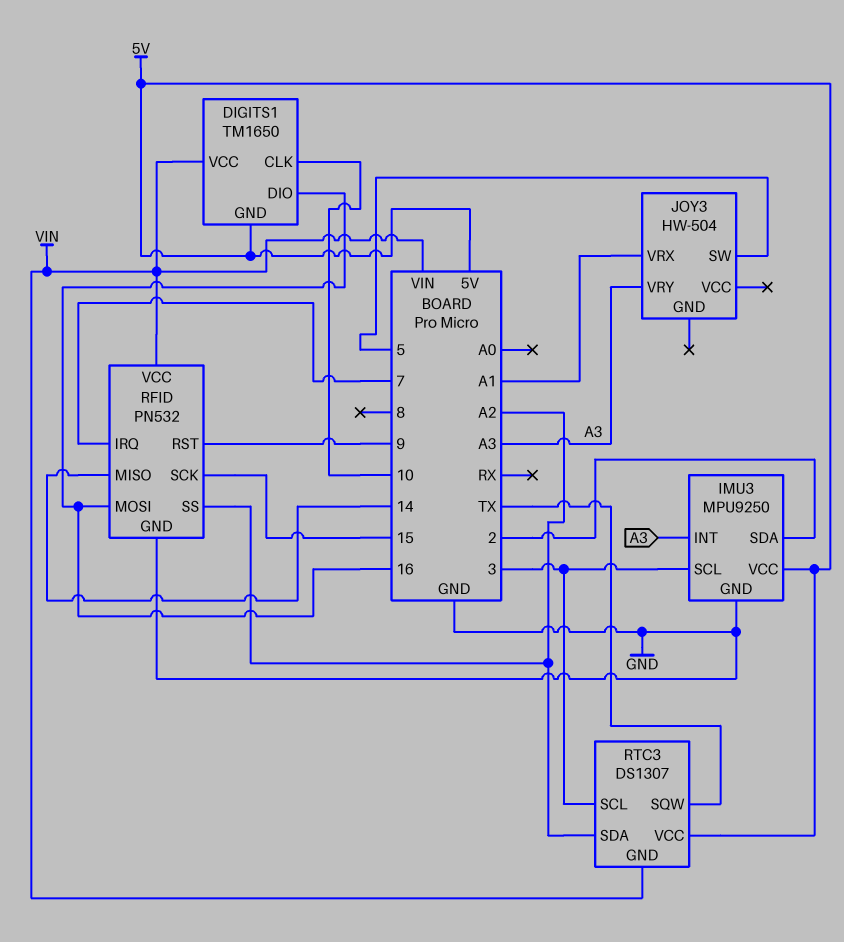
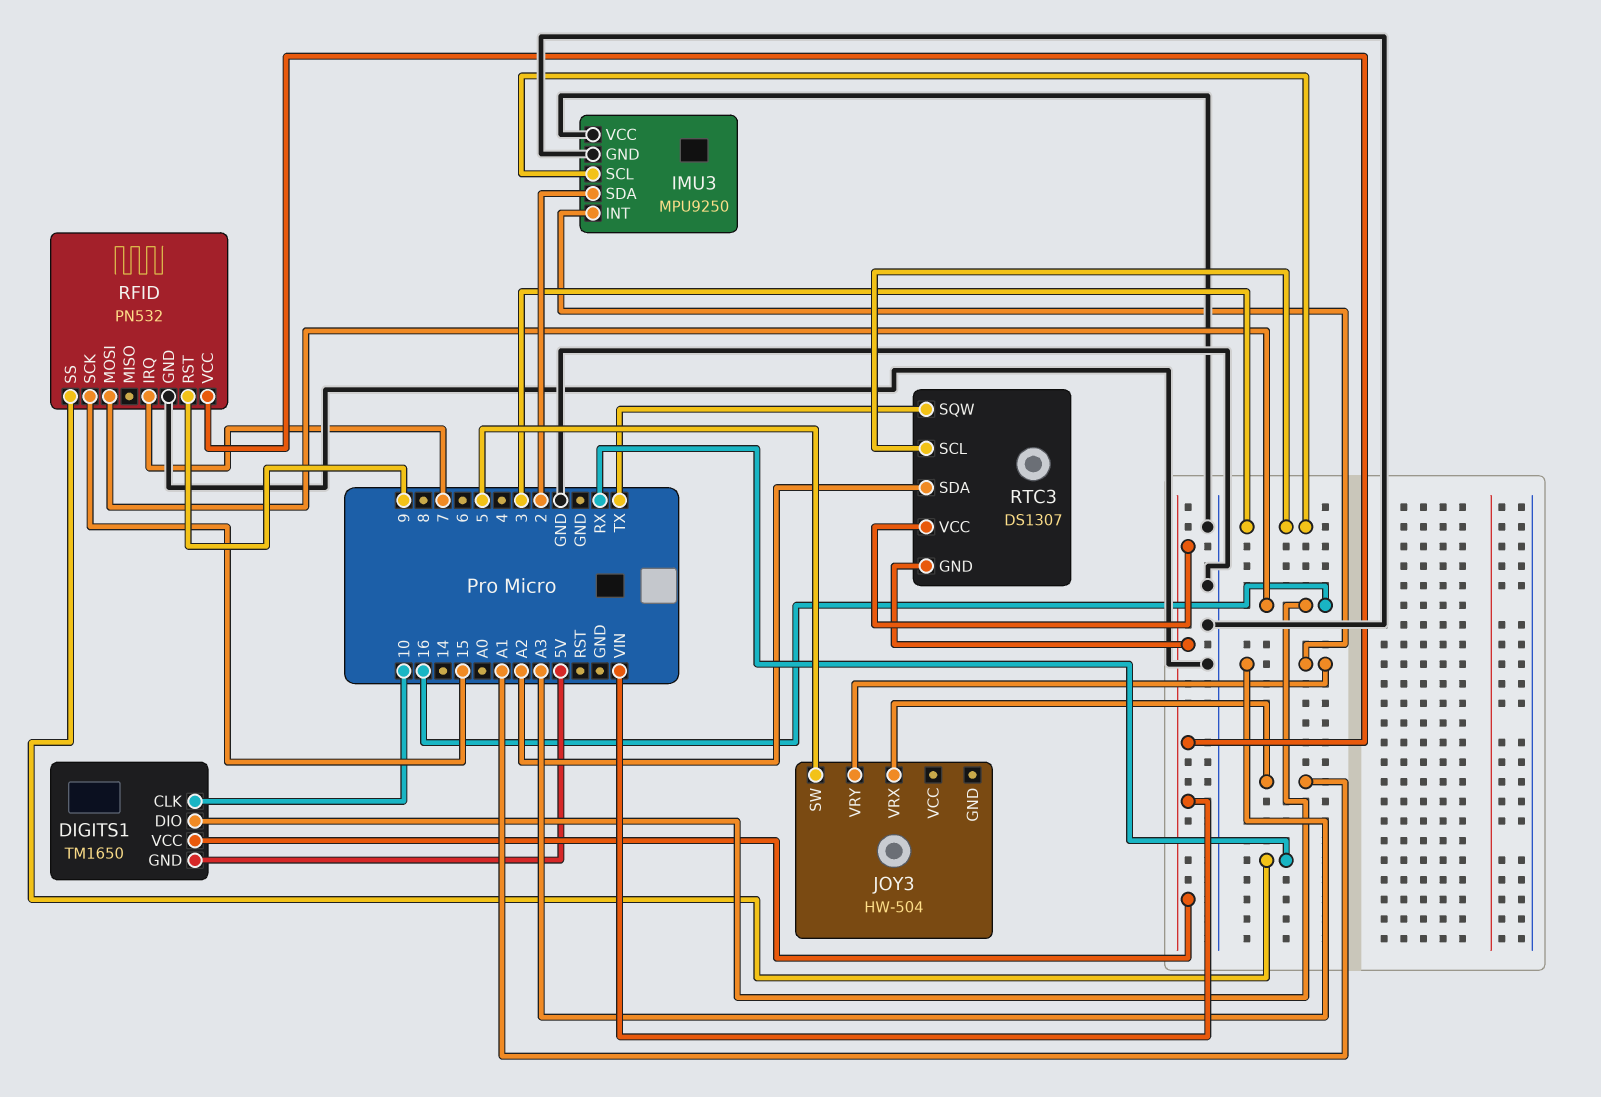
IMU3 pin VCC: 5V -> GND
RFID pin MISO: 14 -> none
RFID pin SS: A2 -> RX
RTC3 pin VCC: 5V -> VIN

